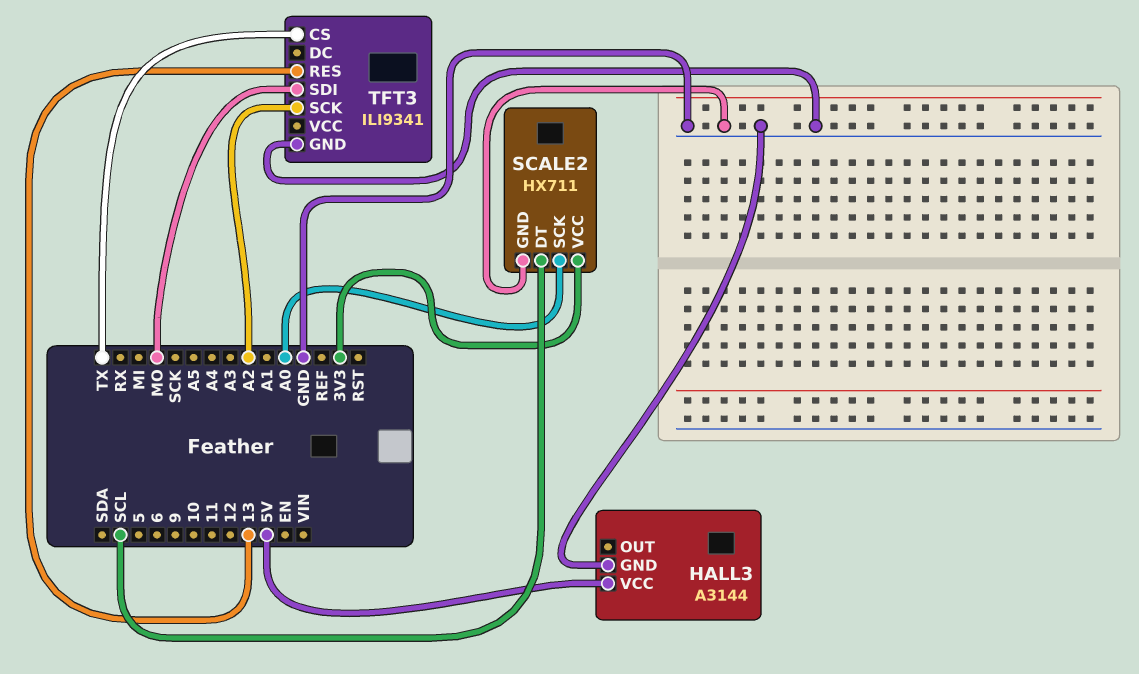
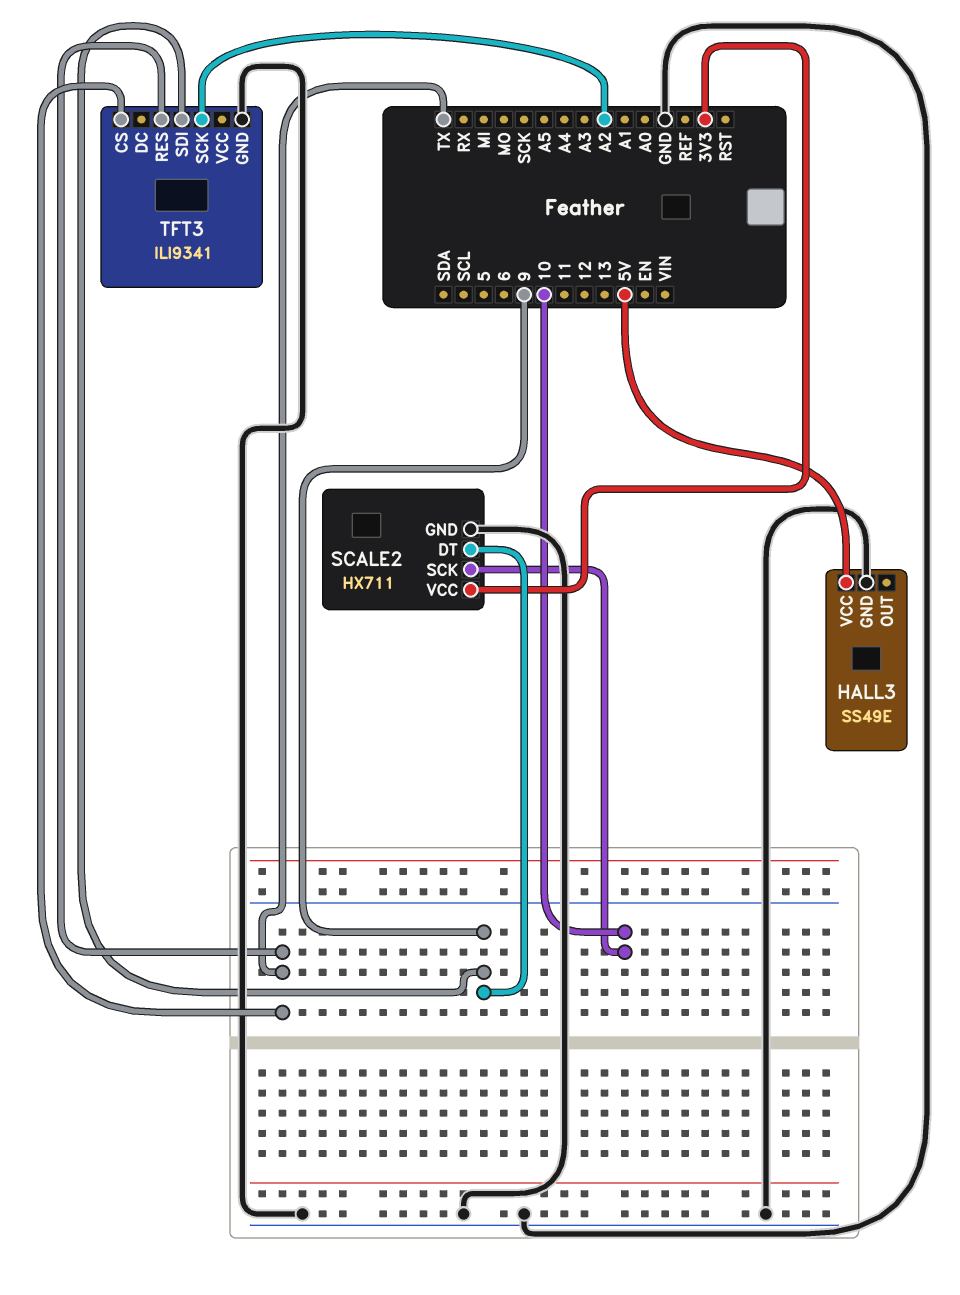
HALL3: A3144 -> SS49E
SCALE2 pin DT: SCL -> 9
SCALE2 pin SCK: A0 -> 10
TFT3 pin RES: 13 -> TX
TFT3 pin SDI: MO -> 9

